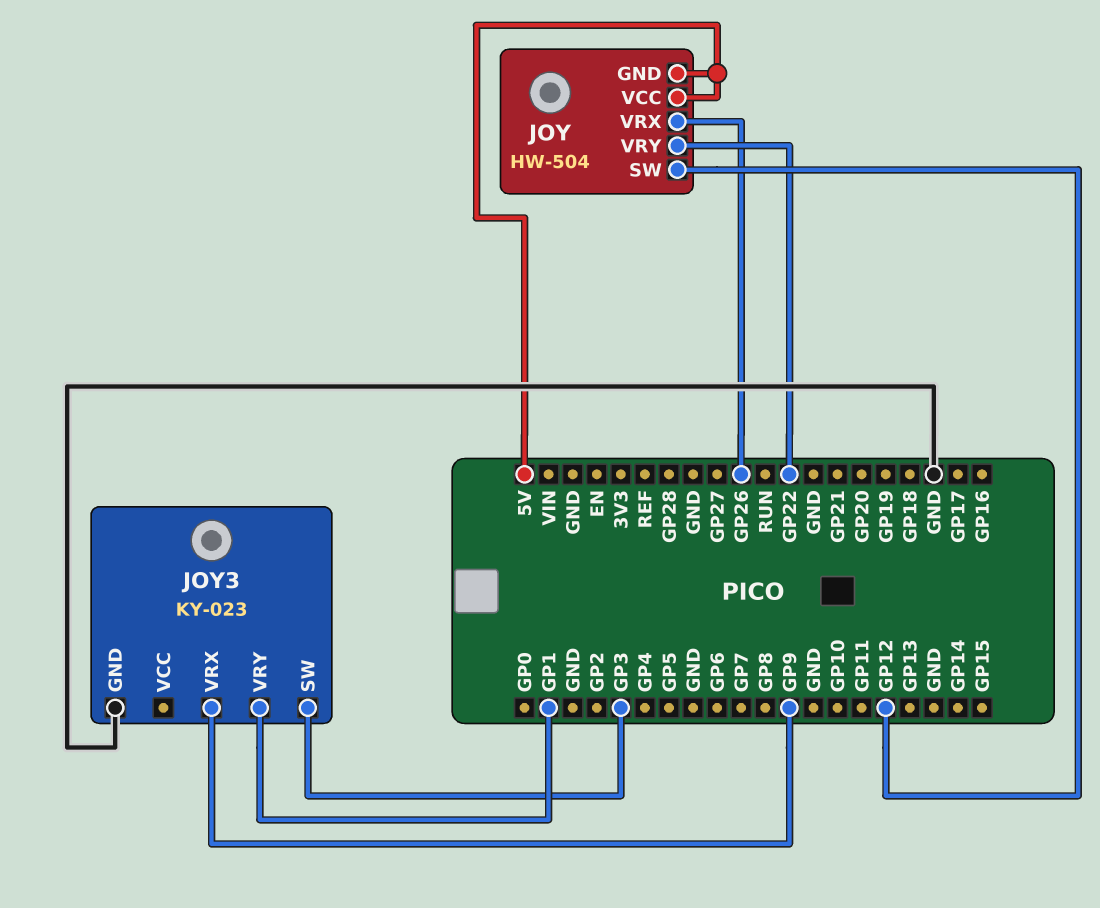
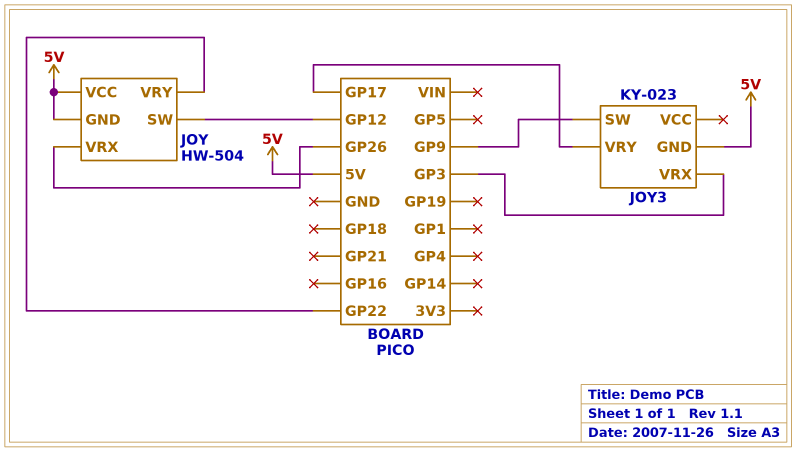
JOY3 pin GND: GND -> 5V
JOY3 pin SW: GP3 -> GP9
JOY3 pin VRX: GP9 -> GP3
JOY3 pin VRY: GP1 -> GP17

